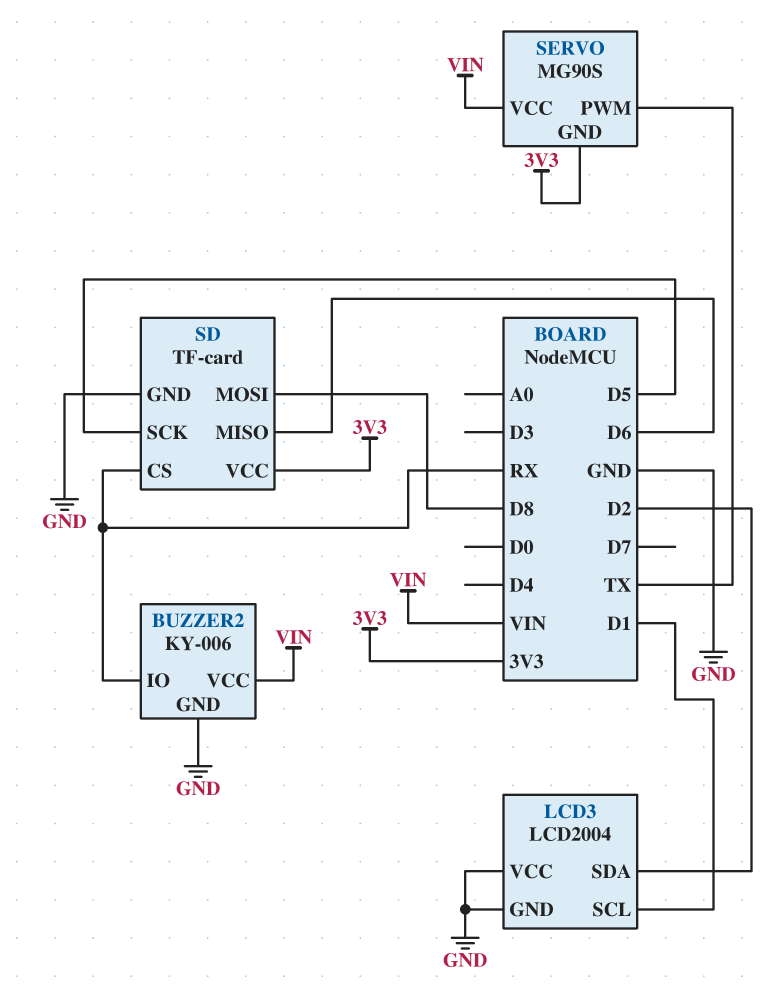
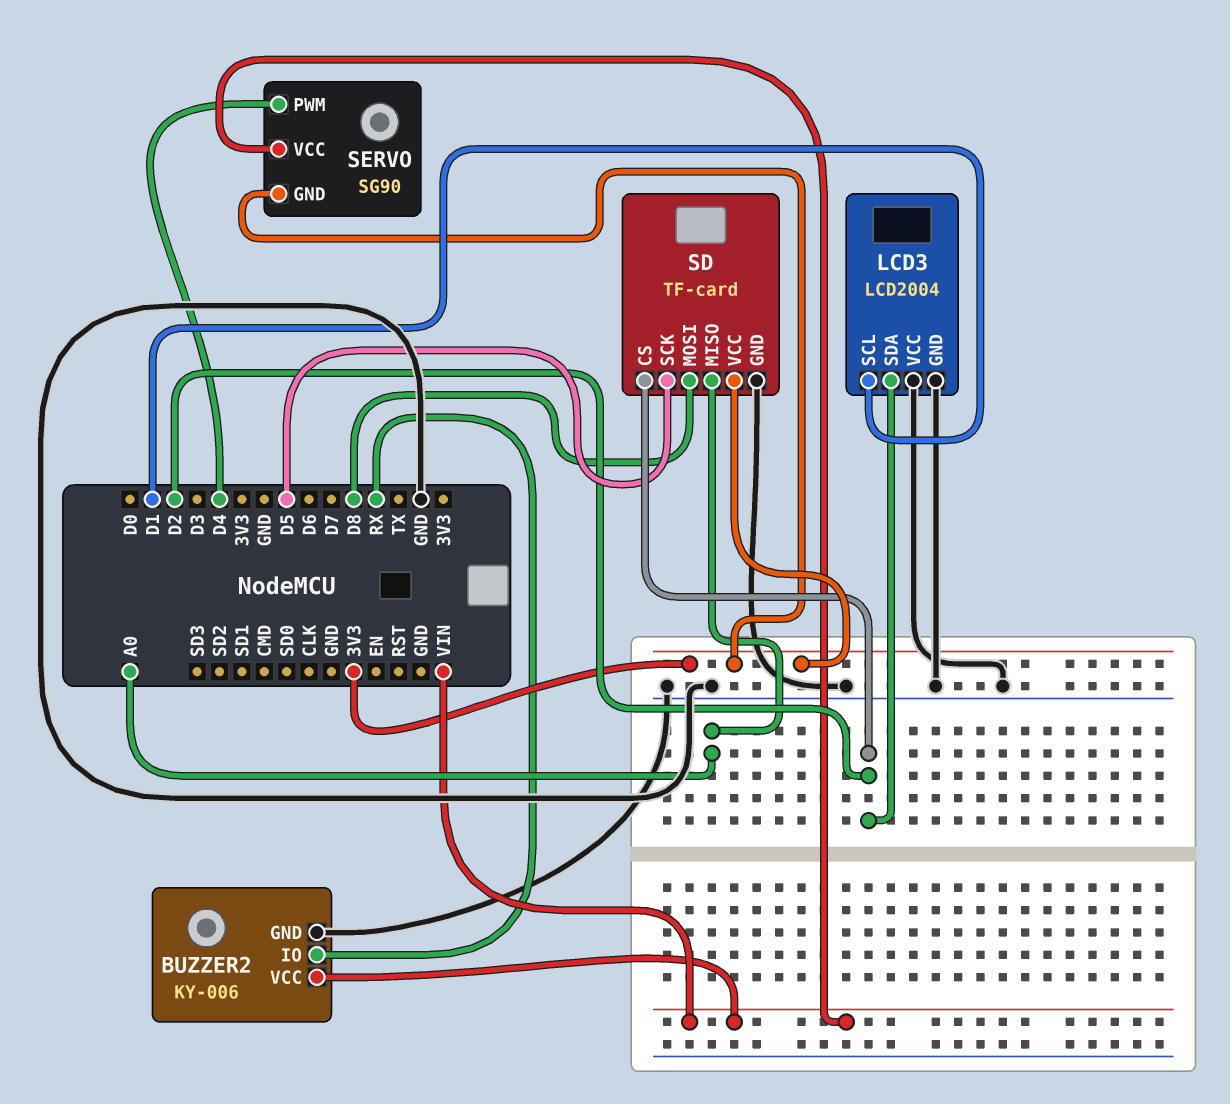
SD pin CS: RX -> D2
SD pin MISO: D6 -> A0
SERVO: MG90S -> SG90
SERVO pin PWM: TX -> D4

